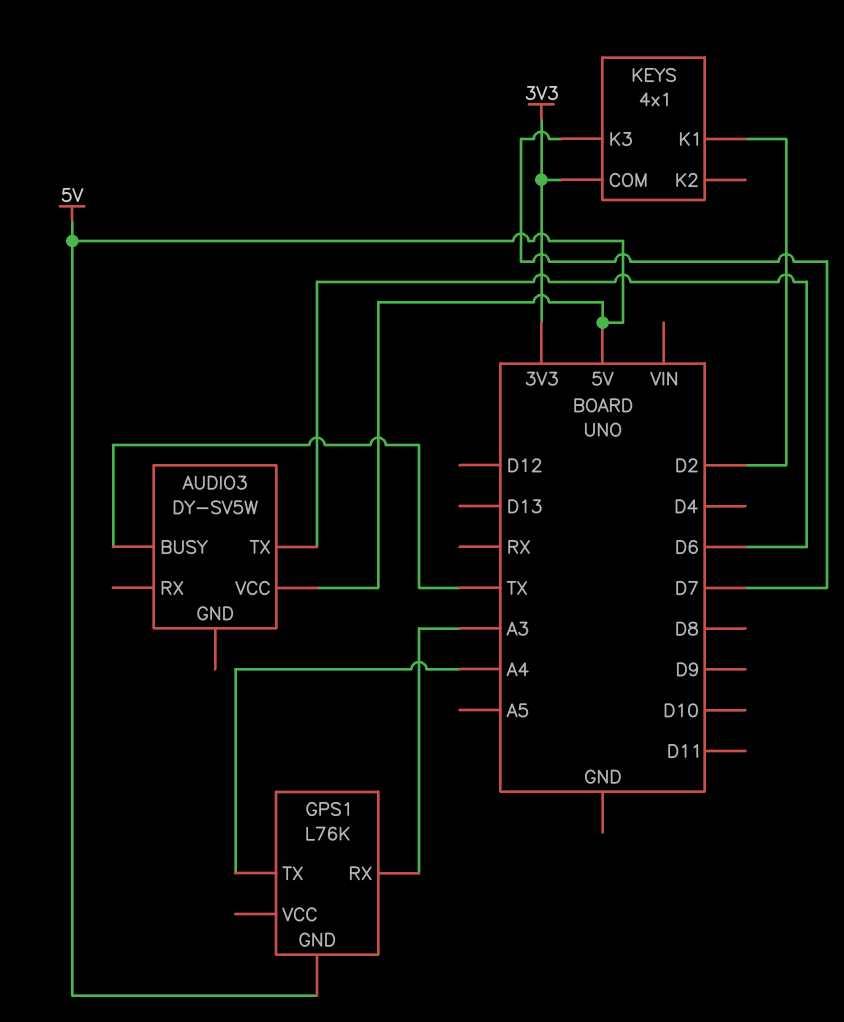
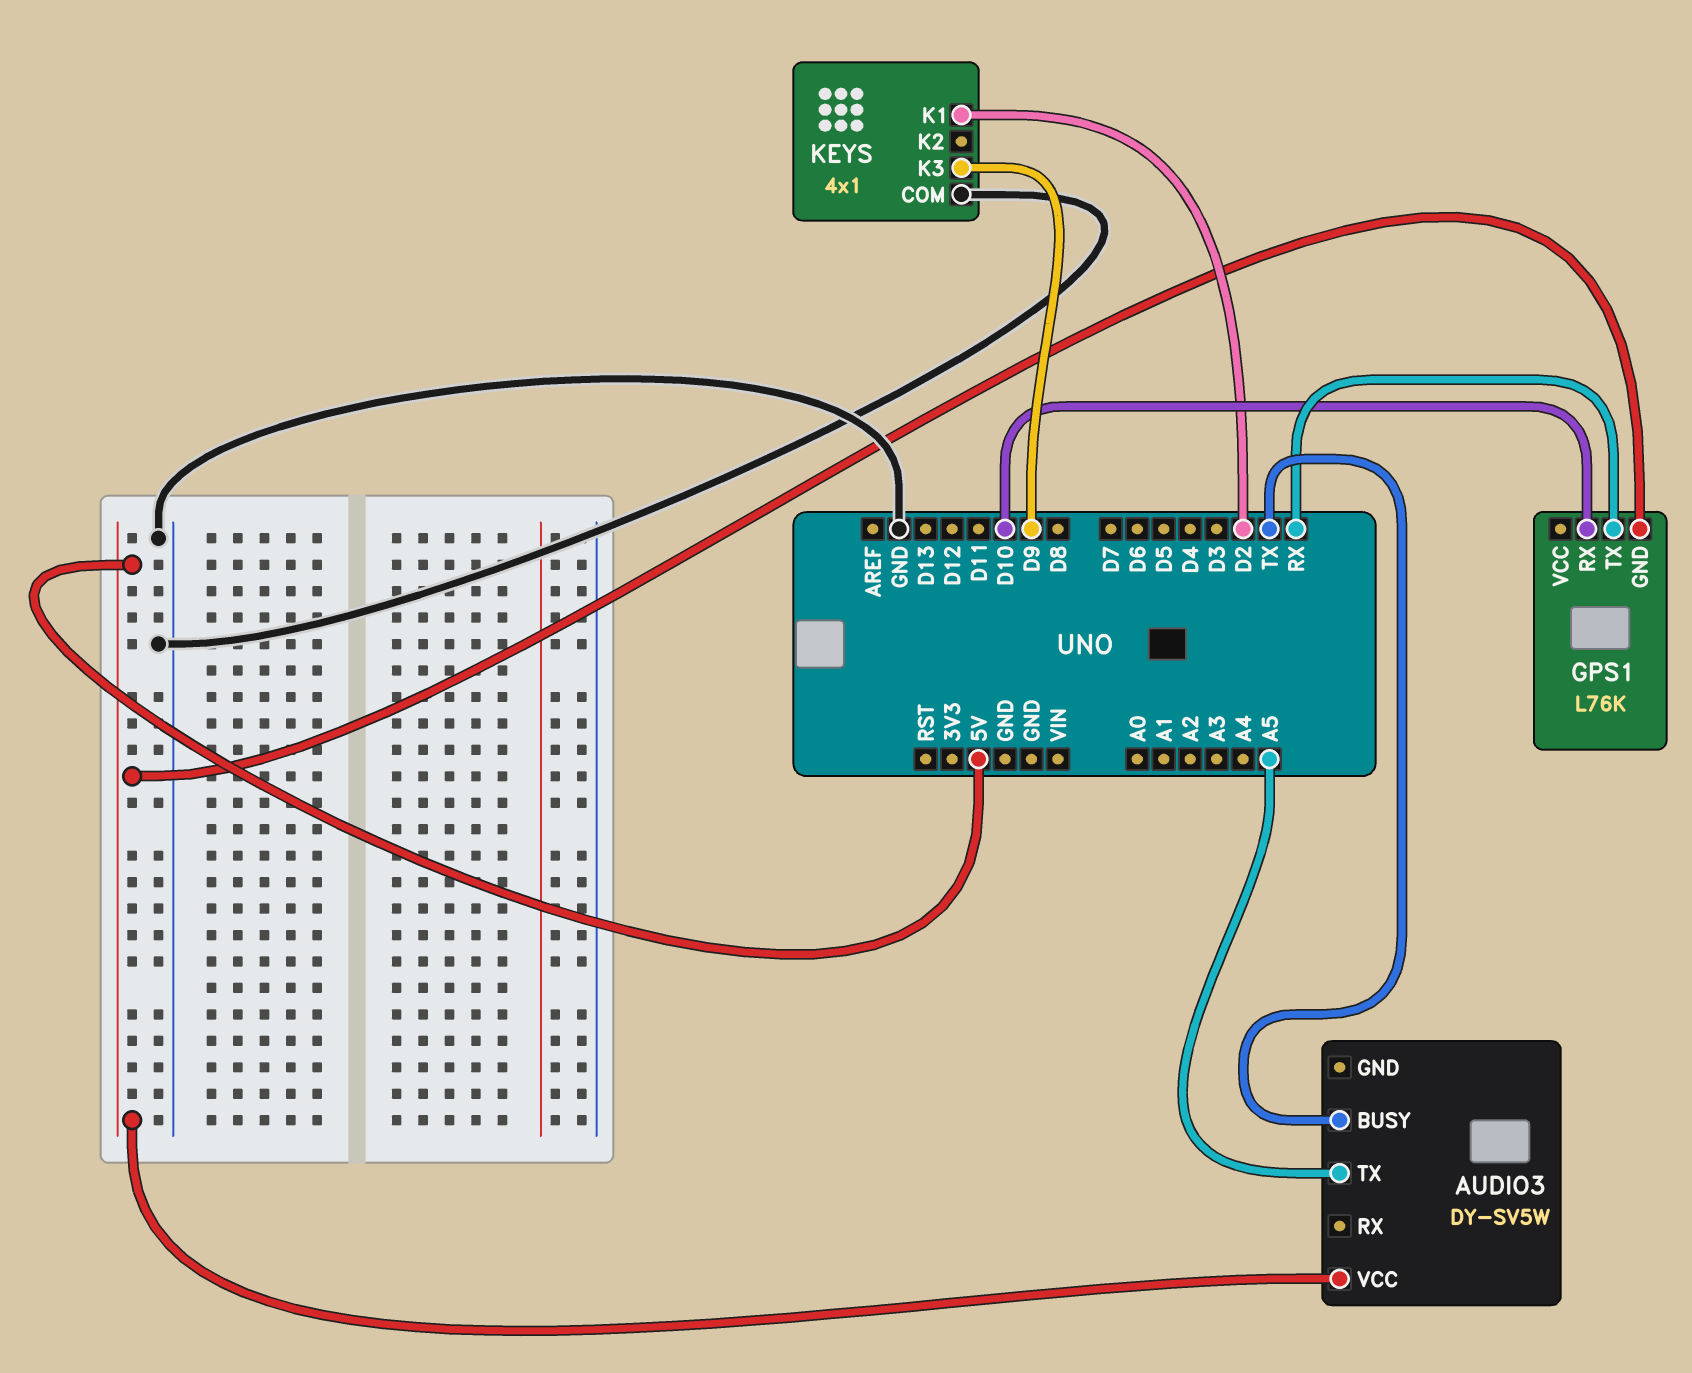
AUDIO3 pin TX: D6 -> A5
GPS1 pin RX: A3 -> D10
GPS1 pin TX: A4 -> RX
KEYS pin COM: 3V3 -> GND
KEYS pin K3: D7 -> D9

